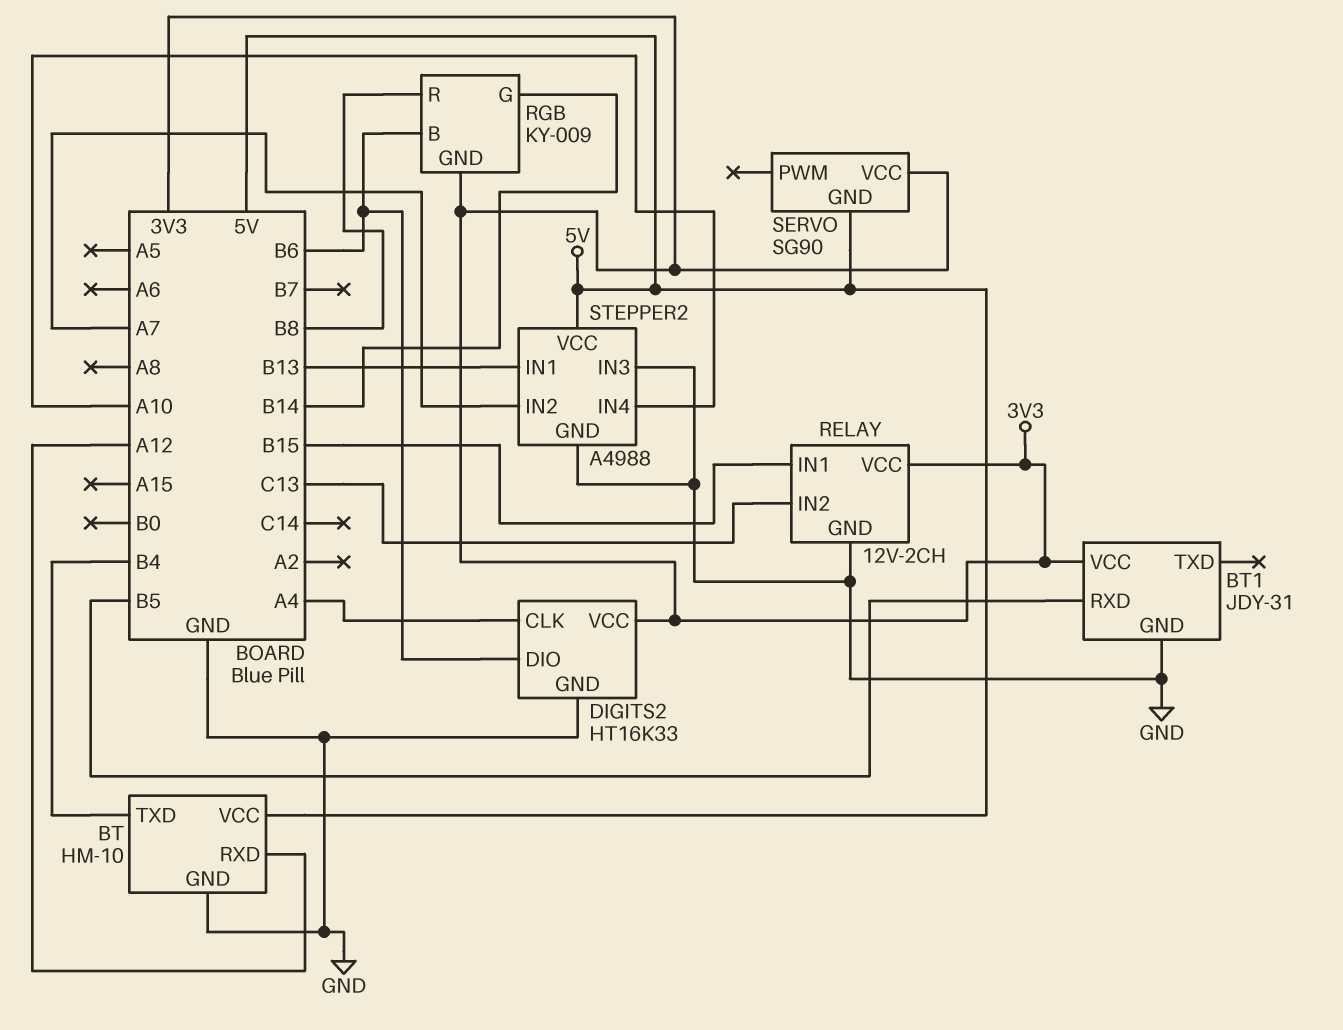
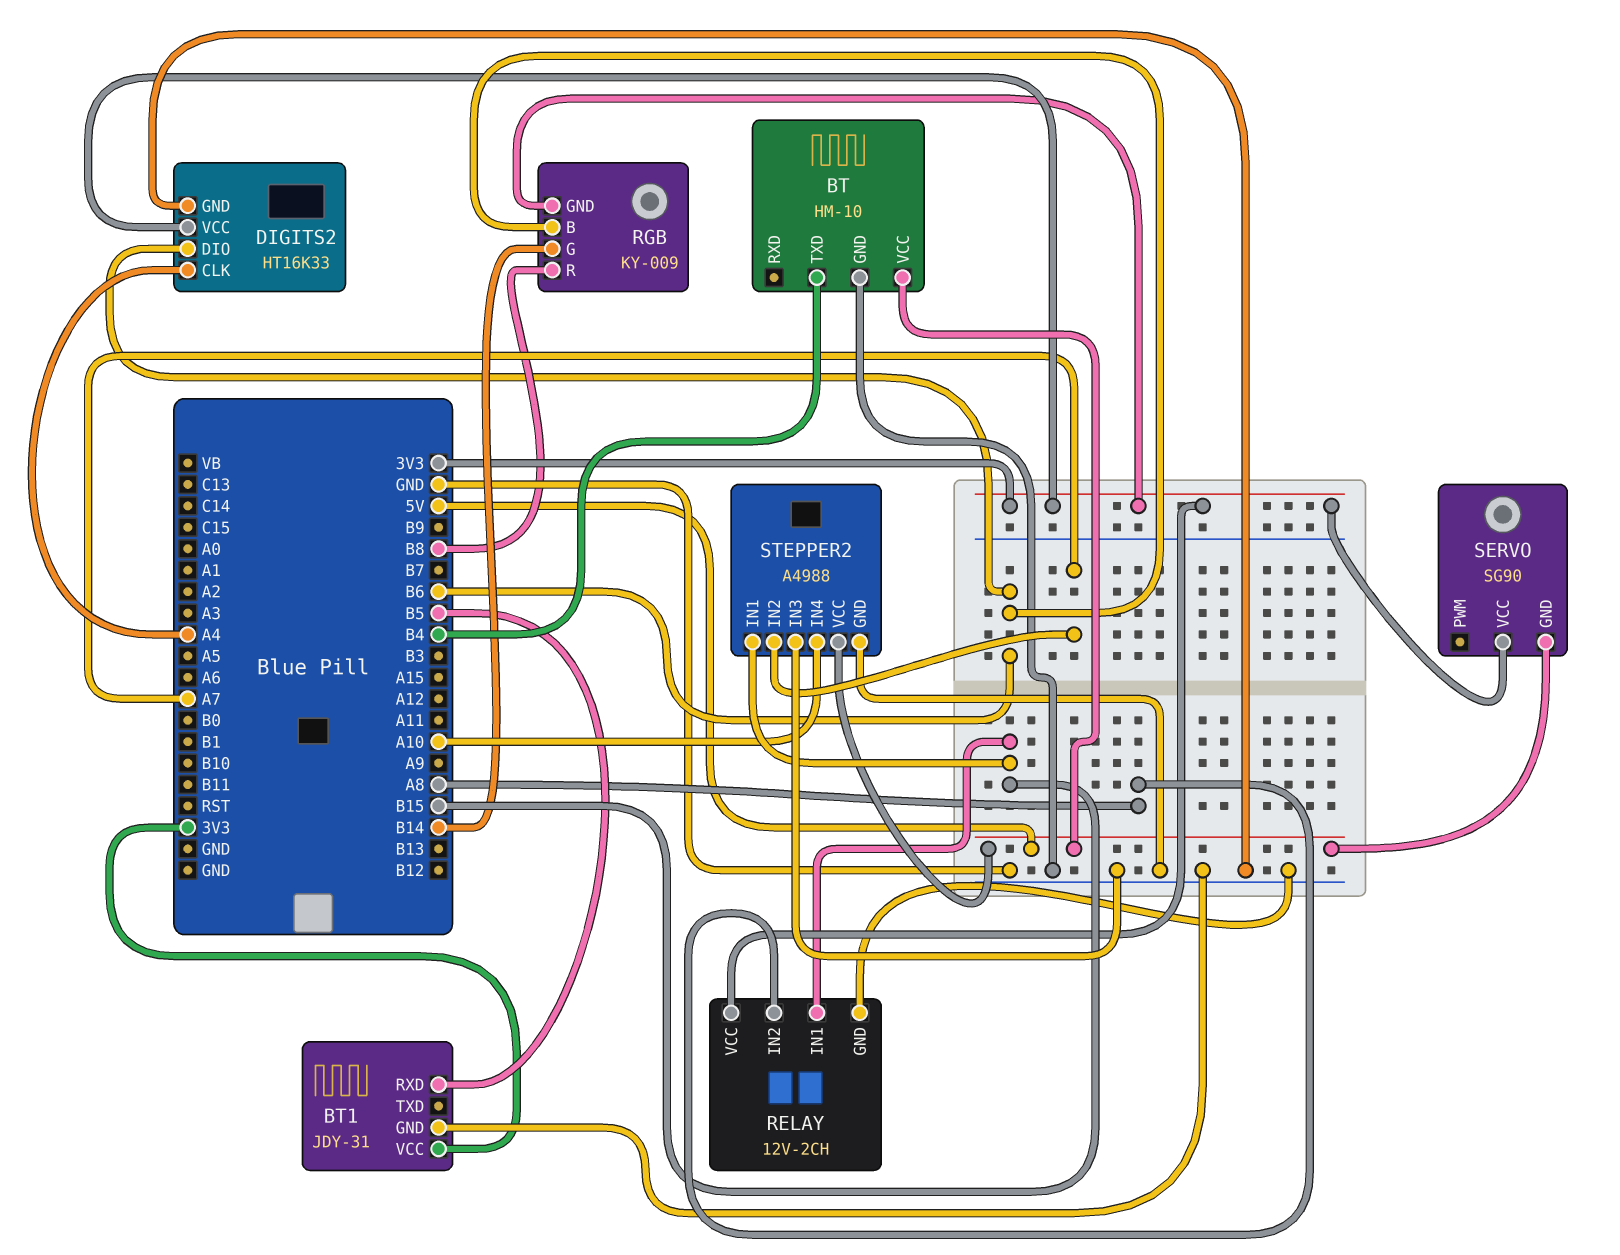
BT pin RXD: A12 -> none
RELAY pin IN2: C13 -> A8
STEPPER2 pin IN1: B13 -> B15

